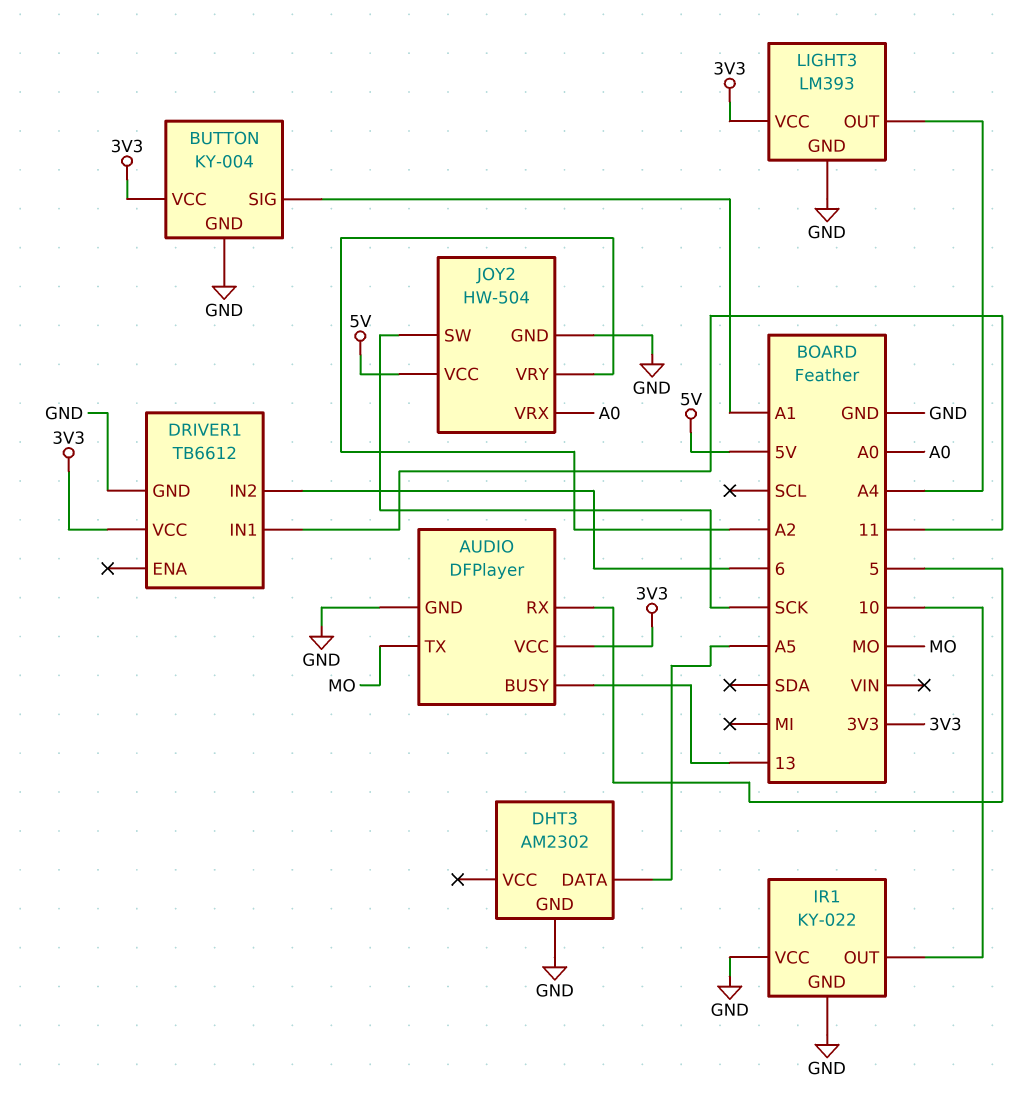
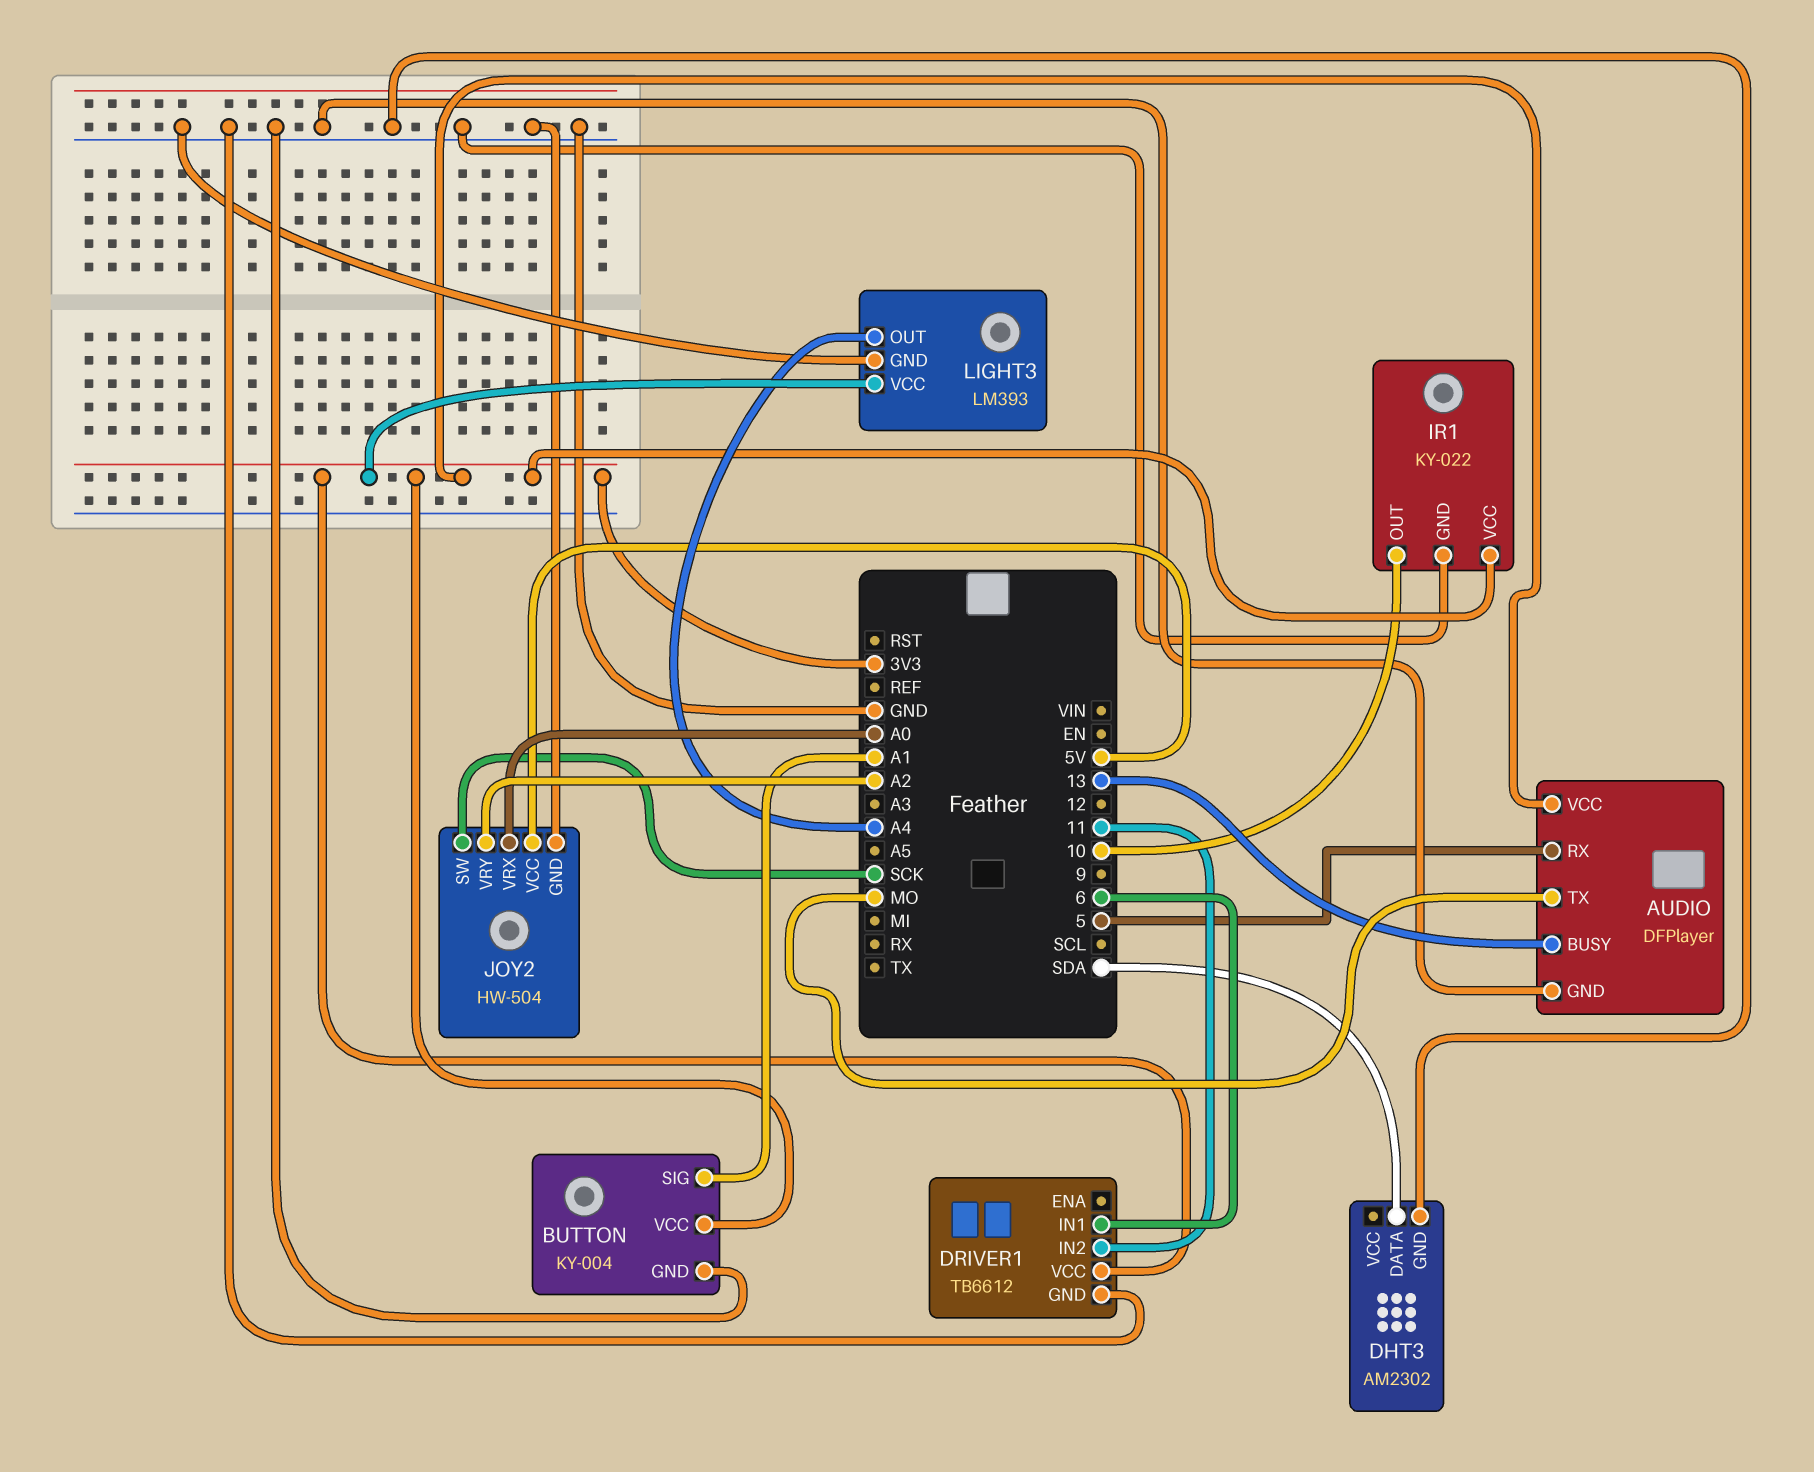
DHT3 pin DATA: A5 -> SDA
DRIVER1 pin IN1: 11 -> 6
DRIVER1 pin IN2: 6 -> 11
IR1 pin VCC: GND -> 3V3

